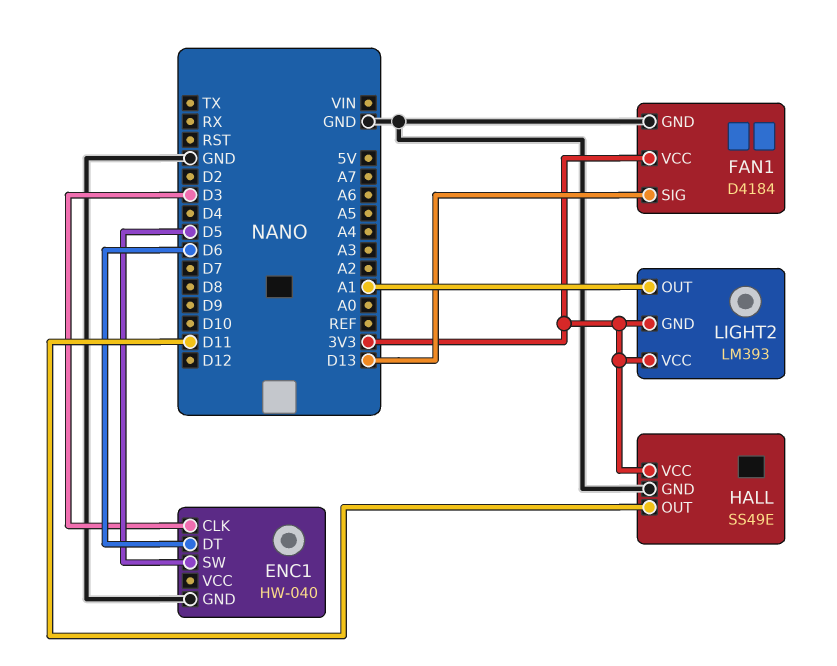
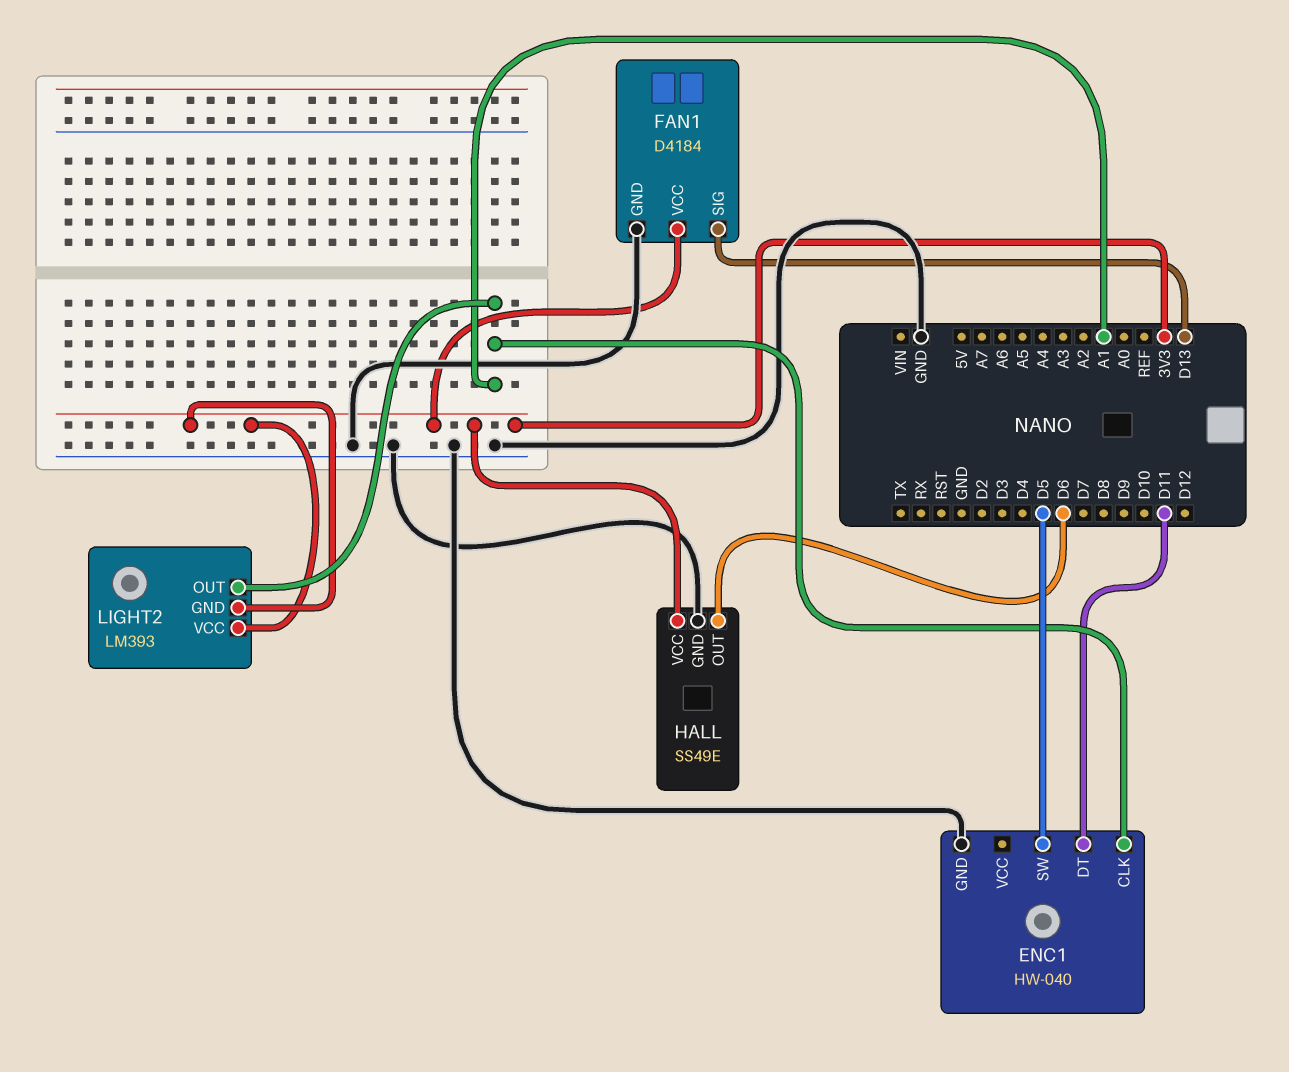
ENC1 pin CLK: D3 -> A1
ENC1 pin DT: D6 -> D11
HALL pin OUT: D11 -> D6

